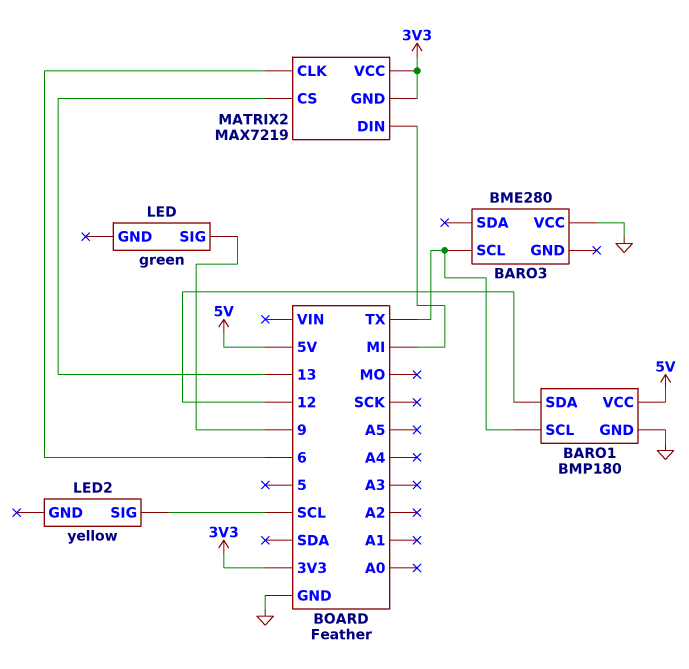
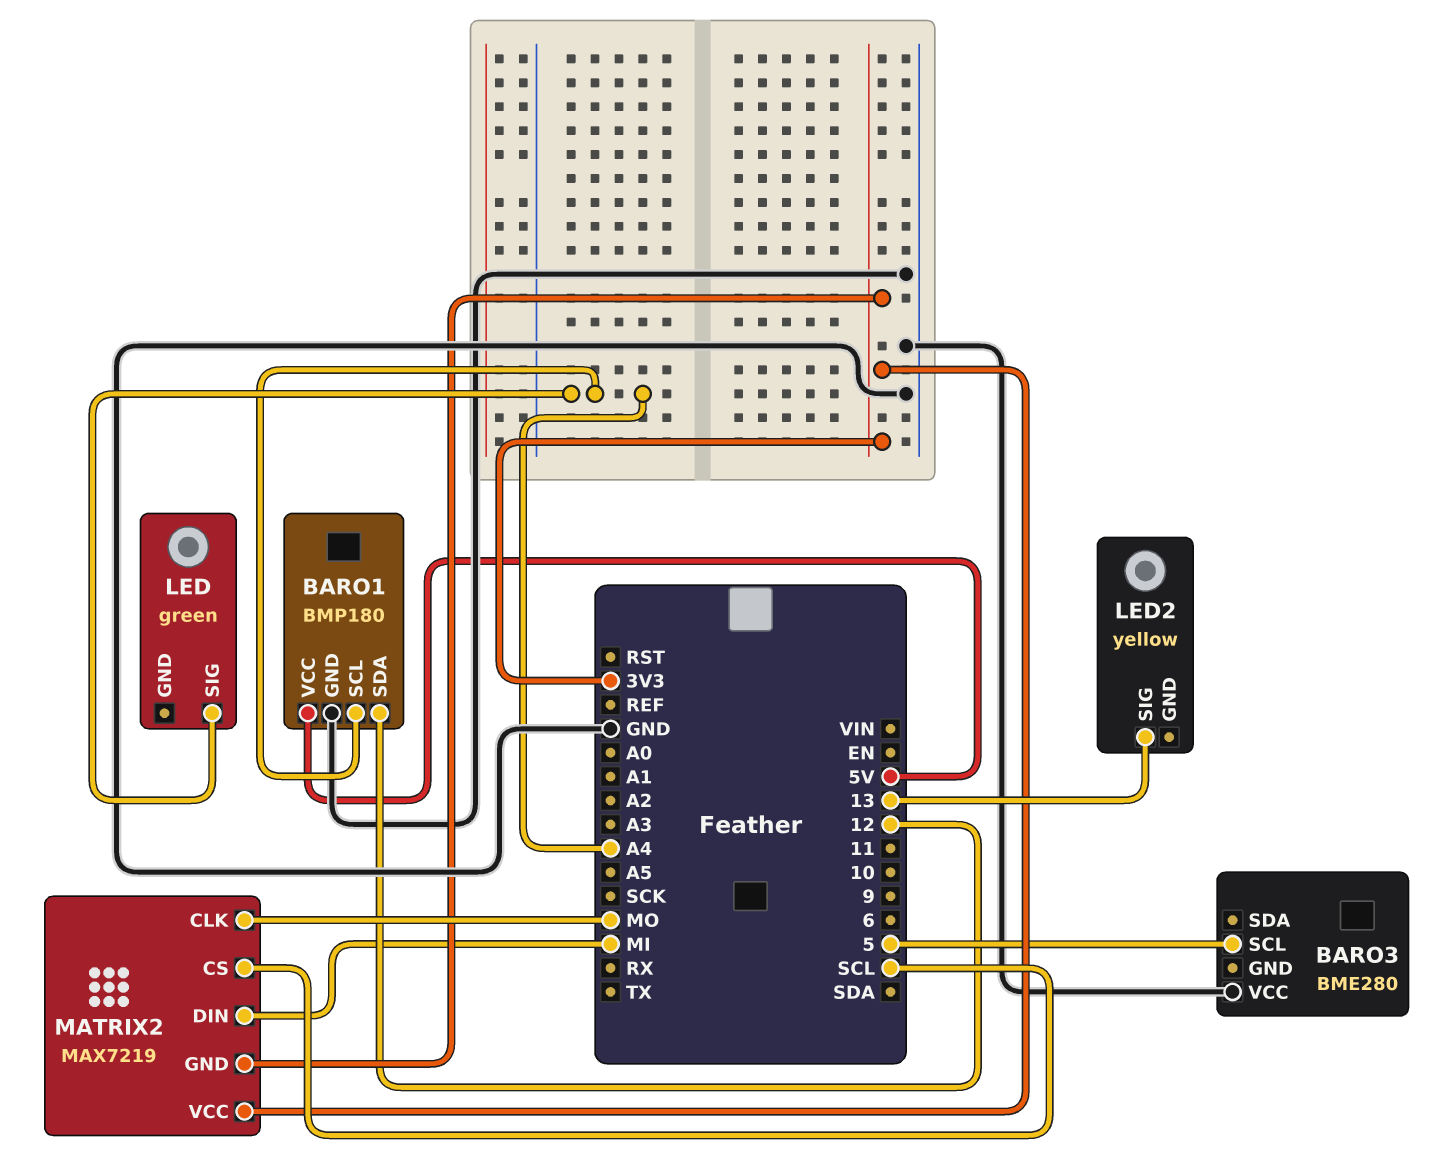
BARO1 pin SCL: TX -> A4
BARO3 pin SCL: TX -> 5
LED pin SIG: 9 -> A4
LED2 pin SIG: SCL -> 13
MATRIX2 pin CLK: 6 -> MO
MATRIX2 pin CS: 13 -> SCL

